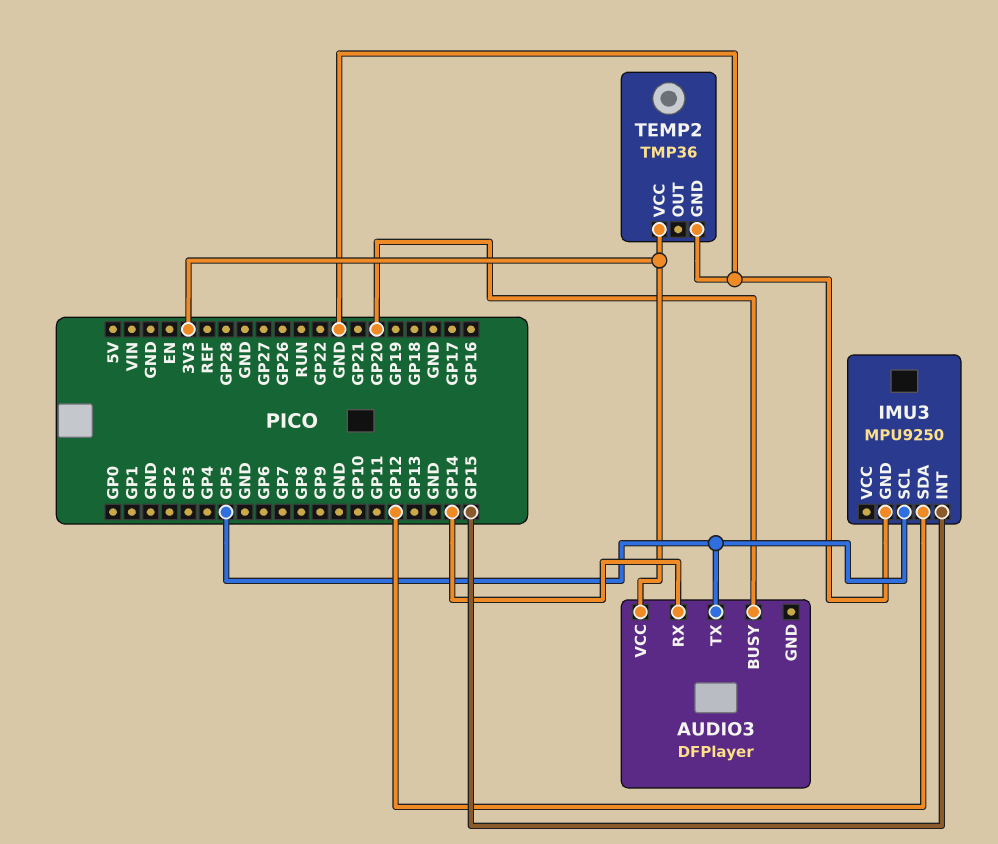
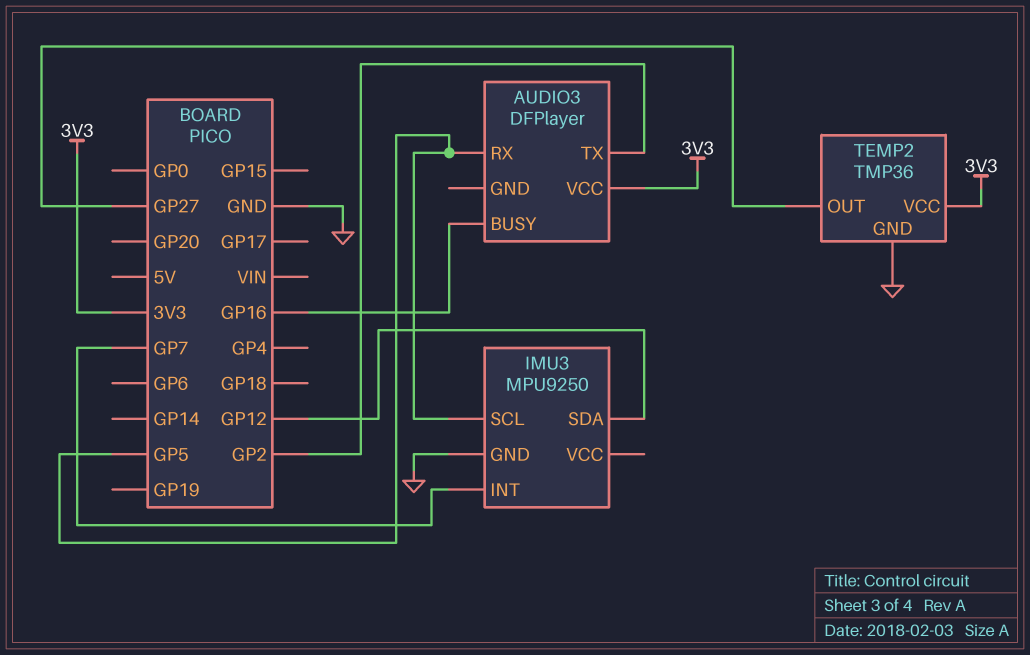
AUDIO3 pin BUSY: GP20 -> GP16
AUDIO3 pin RX: GP14 -> GP5
AUDIO3 pin TX: GP5 -> GP2
IMU3 pin INT: GP15 -> GP7
TEMP2 pin OUT: none -> GP27

